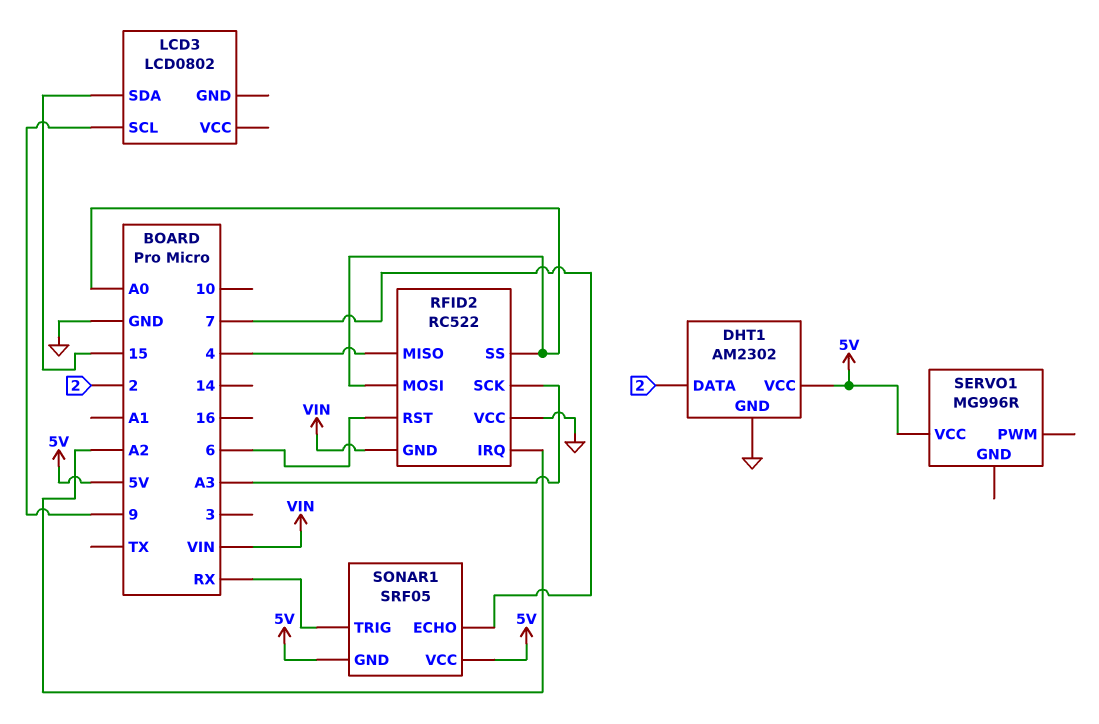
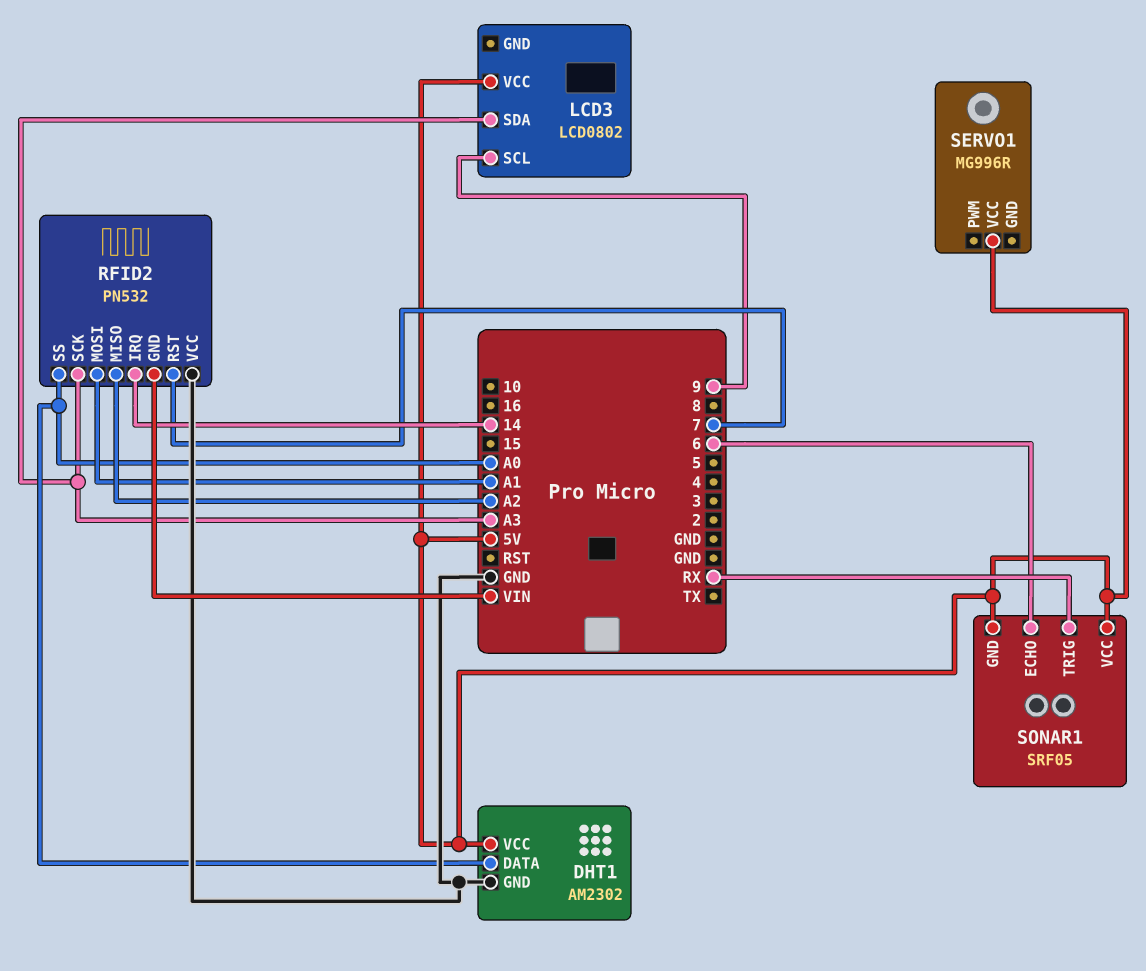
DHT1 pin DATA: 2 -> A0
LCD3 pin SDA: 15 -> A3
LCD3 pin VCC: none -> 5V
RFID2: RC522 -> PN532
RFID2 pin IRQ: A2 -> 14
RFID2 pin MISO: 4 -> A2
RFID2 pin MOSI: A0 -> A1
RFID2 pin RST: 6 -> 7
SONAR1 pin ECHO: 7 -> 6

